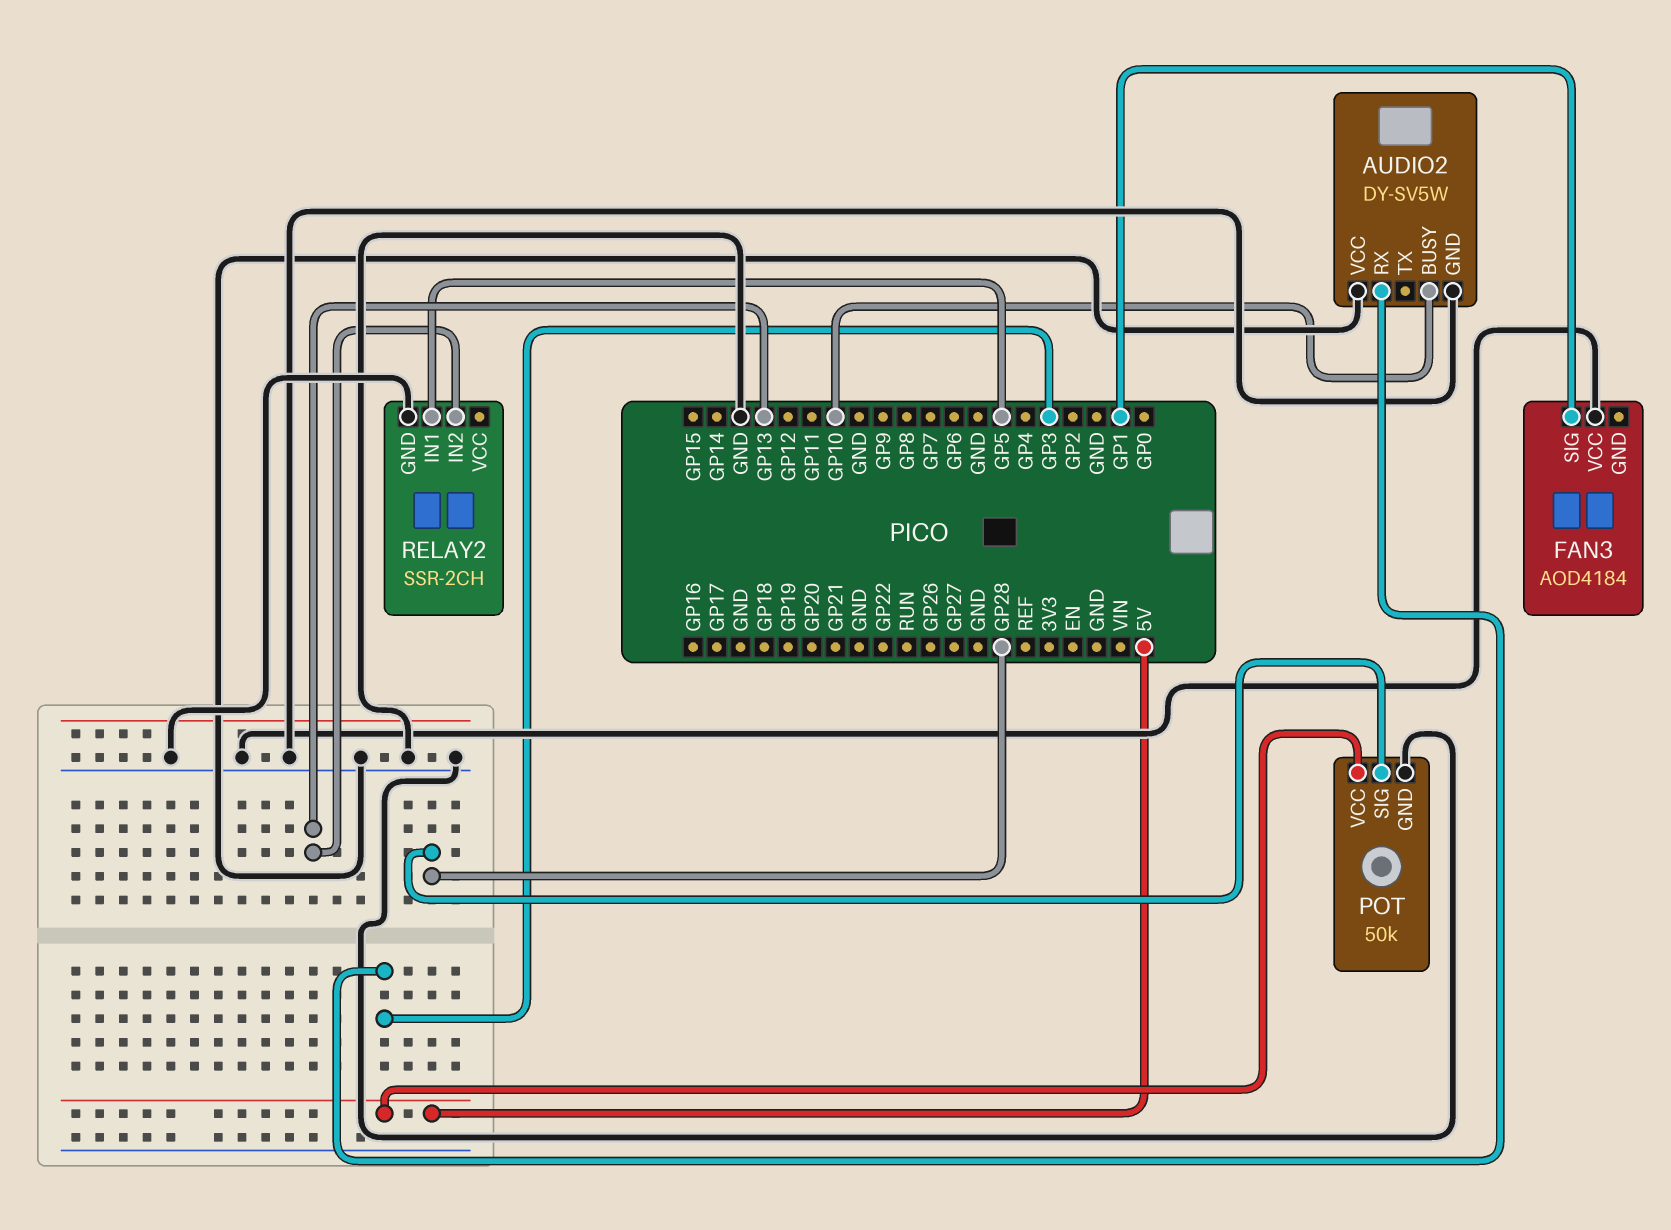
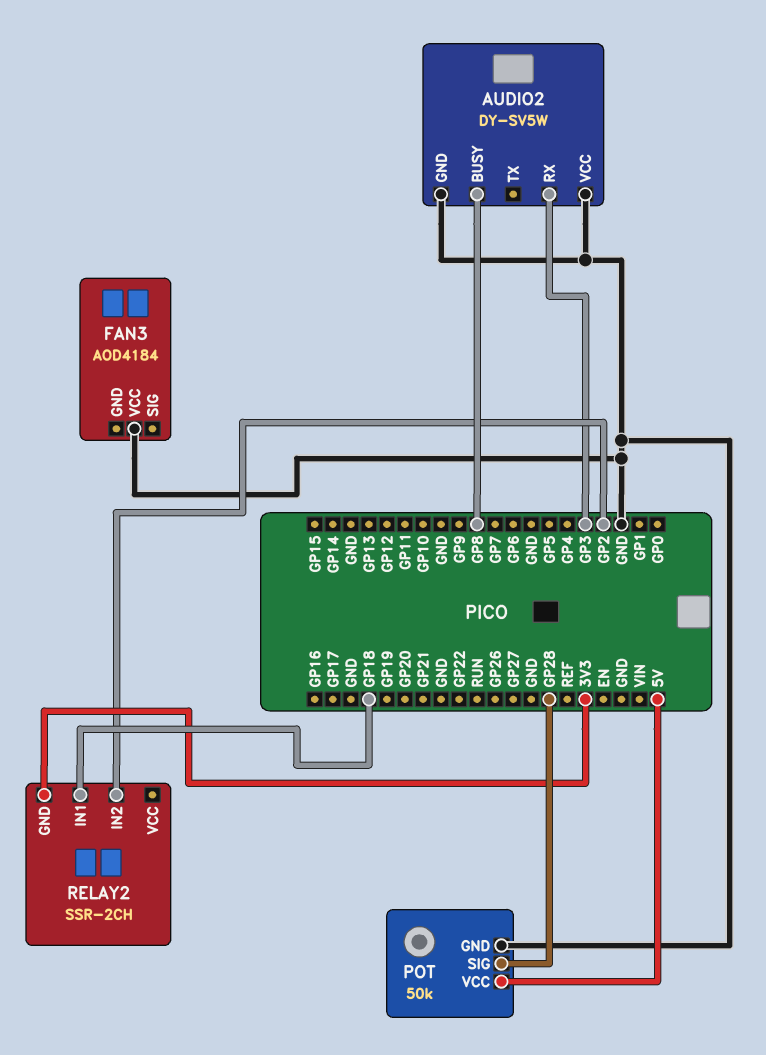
AUDIO2 pin BUSY: GP10 -> GP8
FAN3 pin SIG: GP1 -> none
RELAY2 pin GND: GND -> 3V3
RELAY2 pin IN1: GP5 -> GP18
RELAY2 pin IN2: GP13 -> GP2

